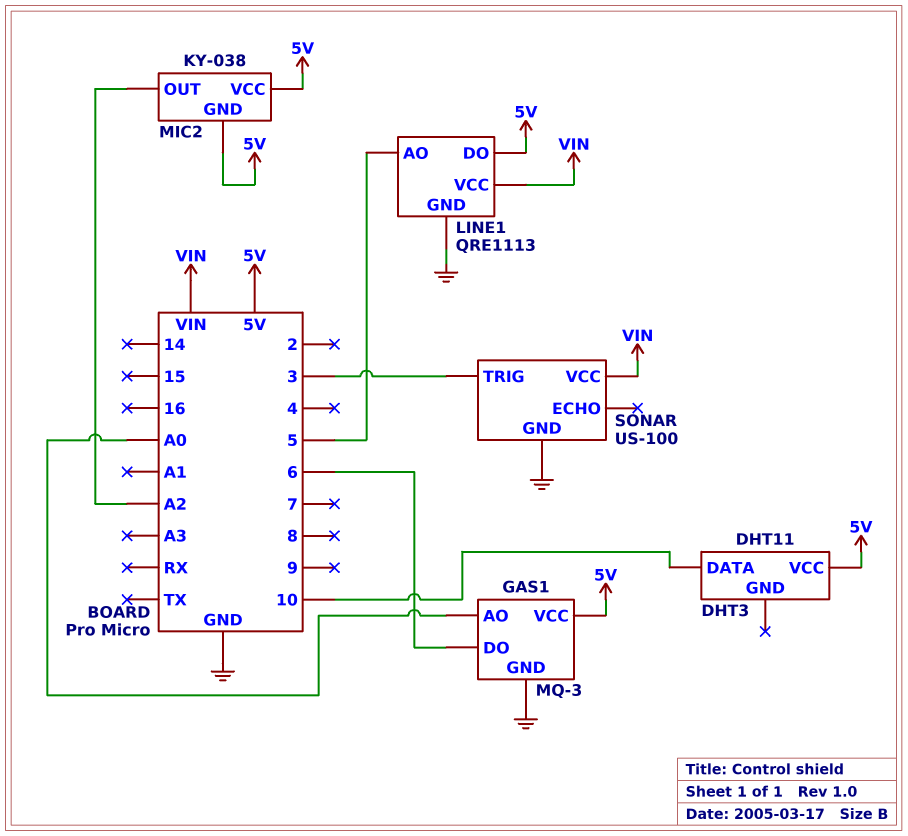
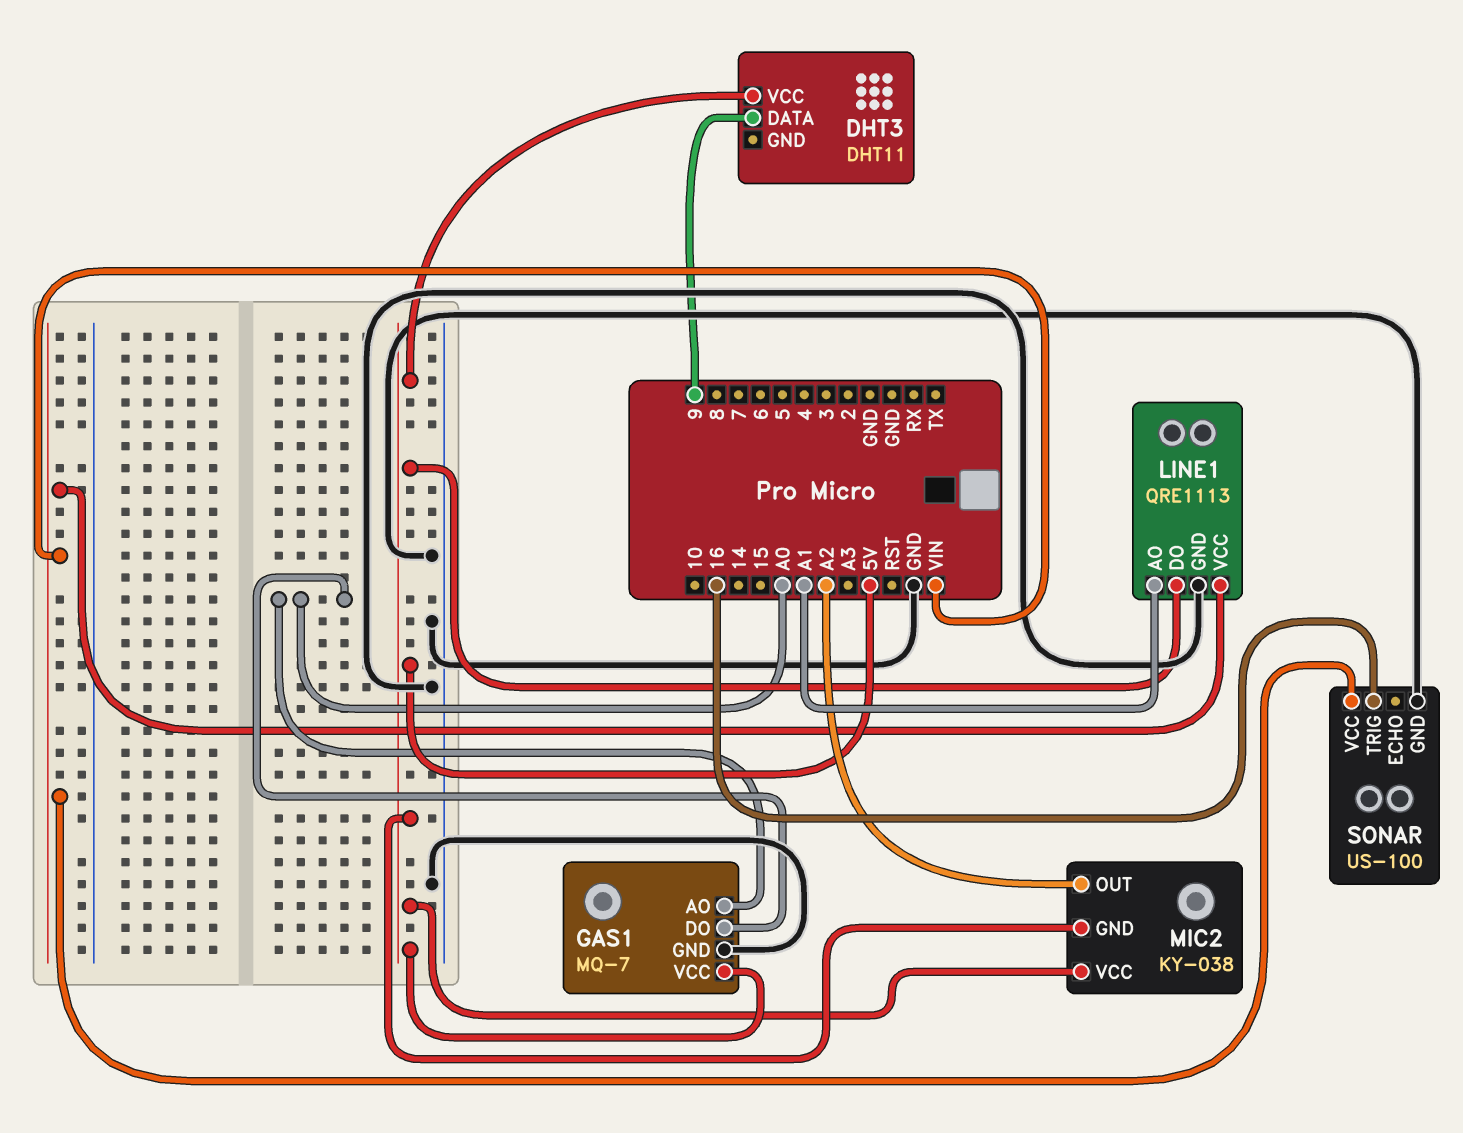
DHT3 pin DATA: 10 -> 9
GAS1: MQ-3 -> MQ-7
GAS1 pin DO: 6 -> A0
LINE1 pin AO: 5 -> A1
SONAR pin TRIG: 3 -> 16

